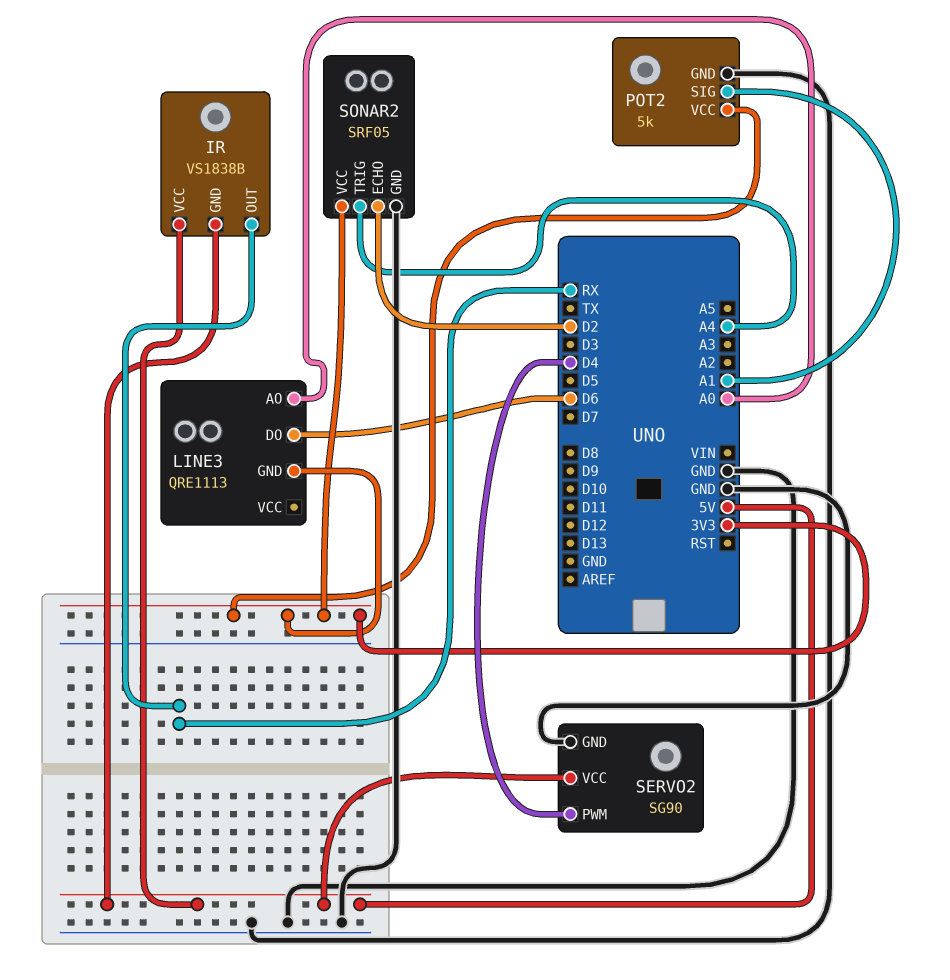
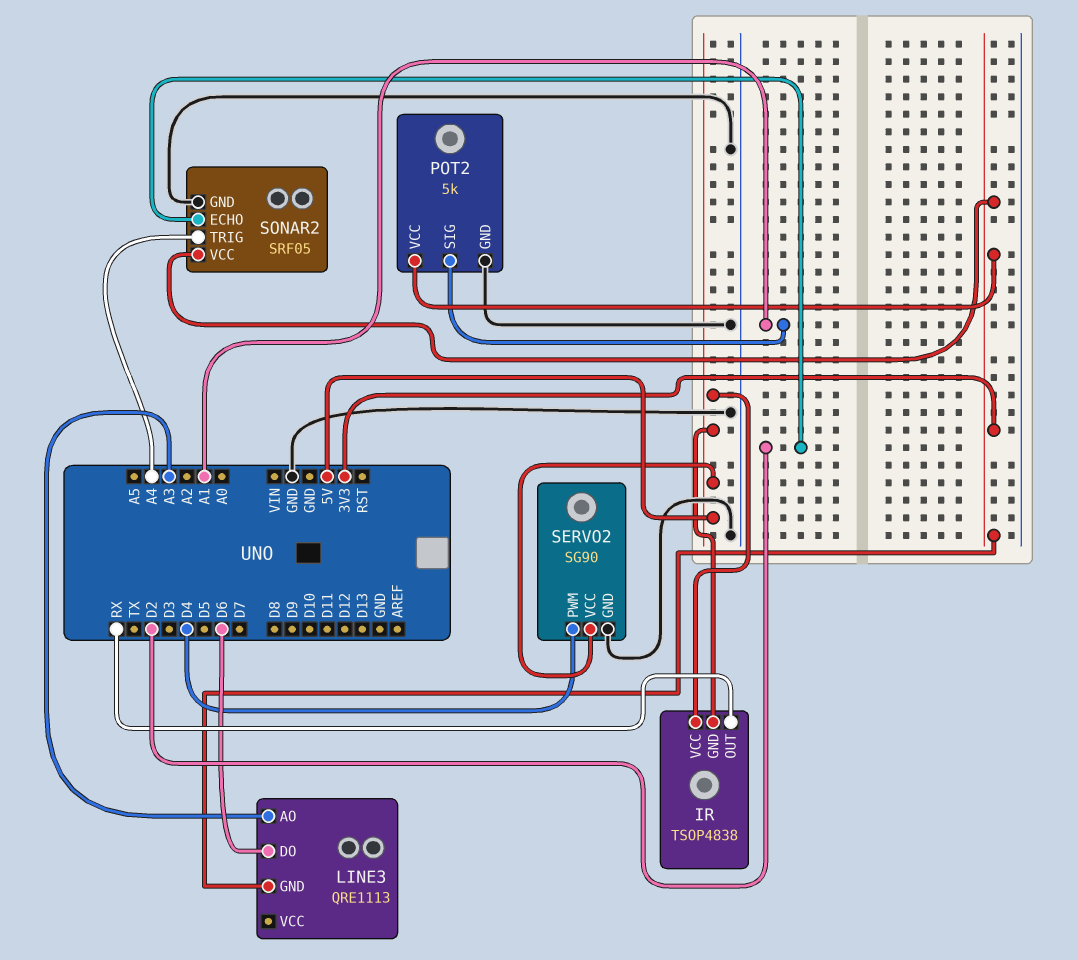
IR: VS1838B -> TSOP4838
LINE3 pin AO: A0 -> A3

